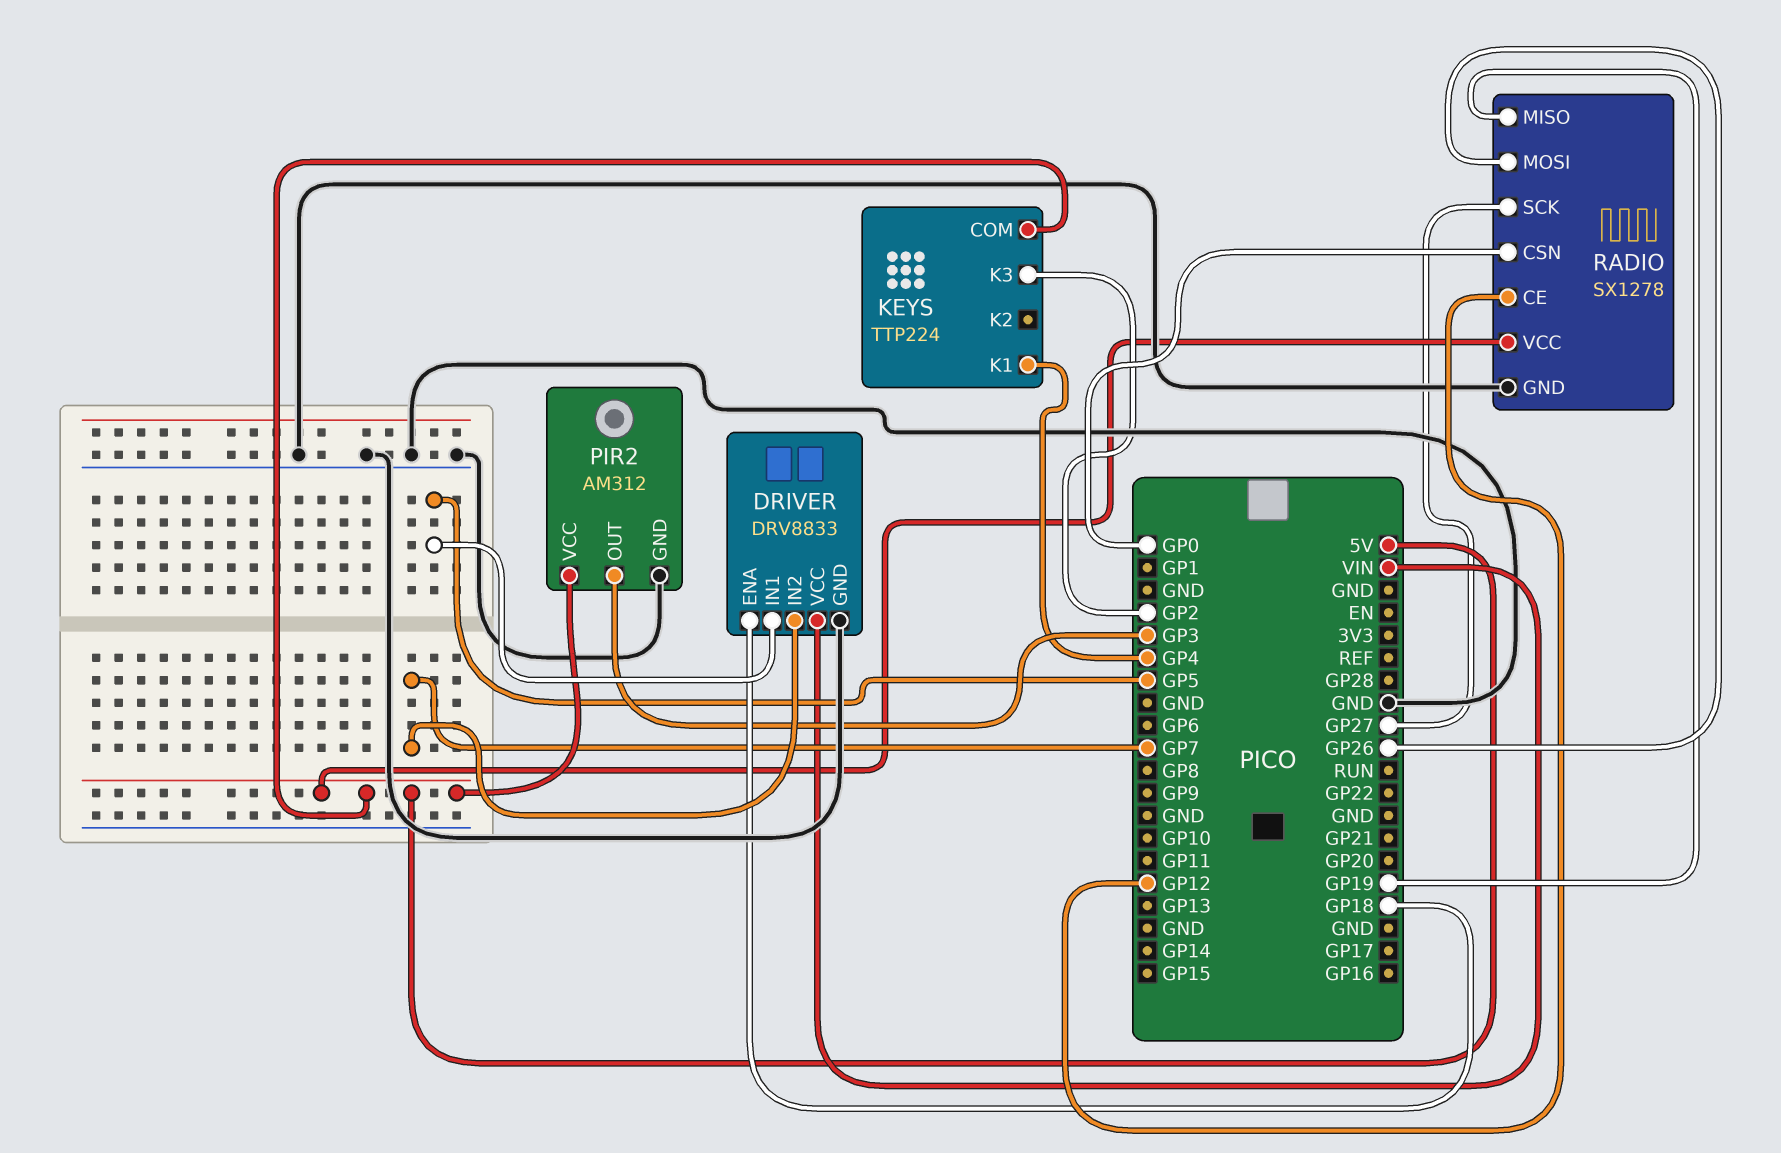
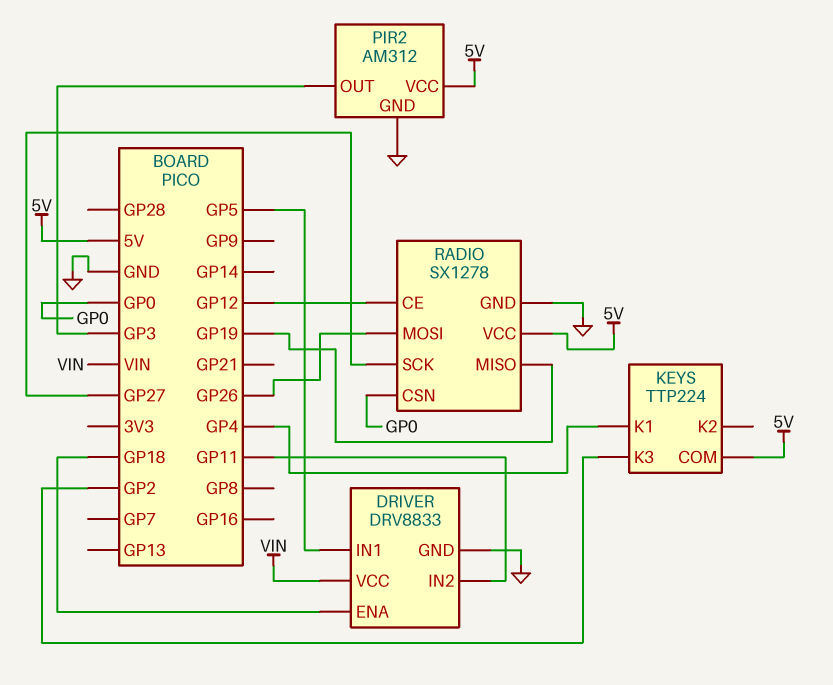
DRIVER pin IN2: GP7 -> GP11

